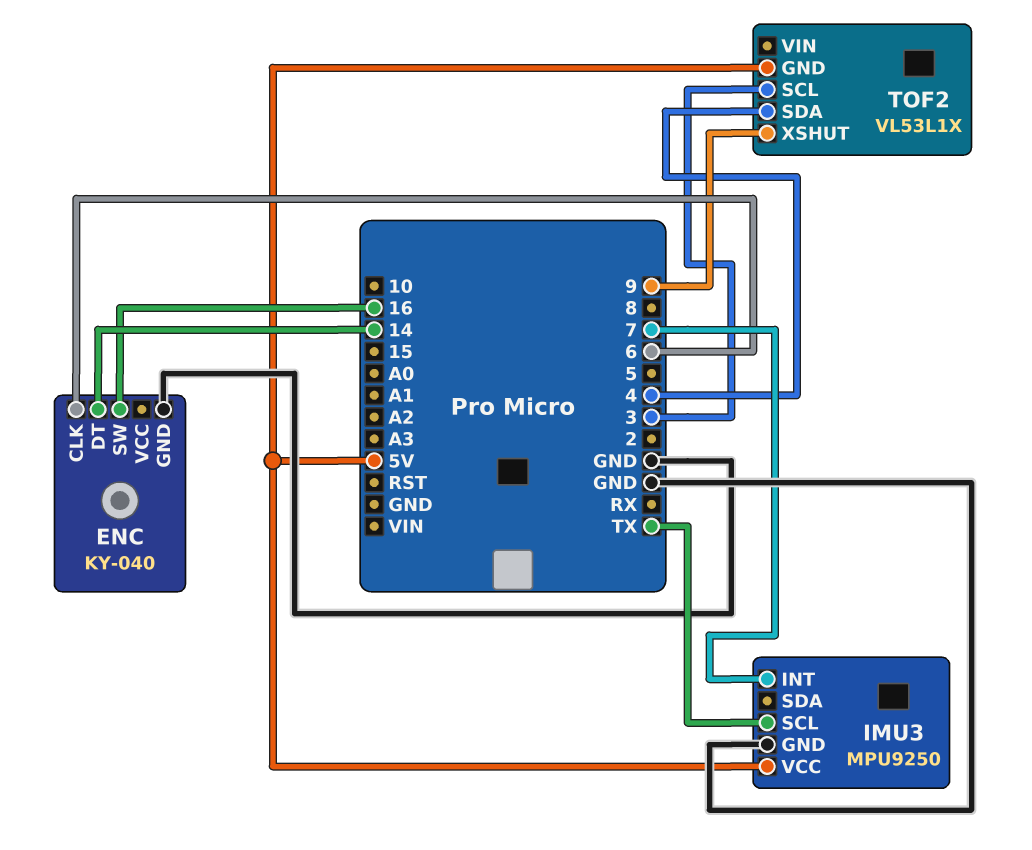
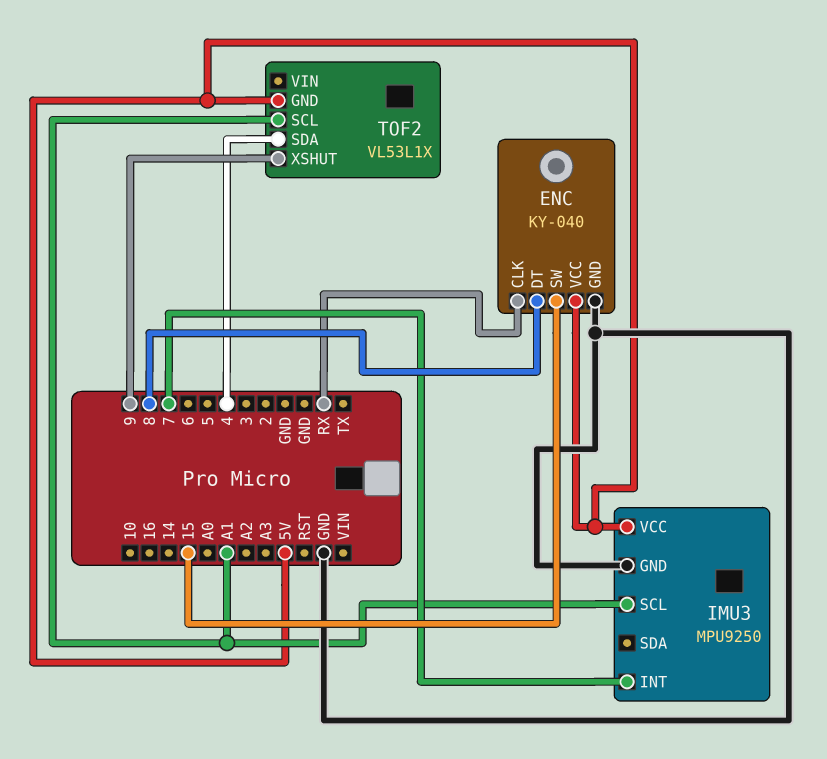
ENC pin CLK: 6 -> RX
ENC pin DT: 14 -> 8
ENC pin SW: 16 -> 15
ENC pin VCC: none -> 5V
IMU3 pin SCL: TX -> A1
TOF2 pin SCL: 3 -> A1

